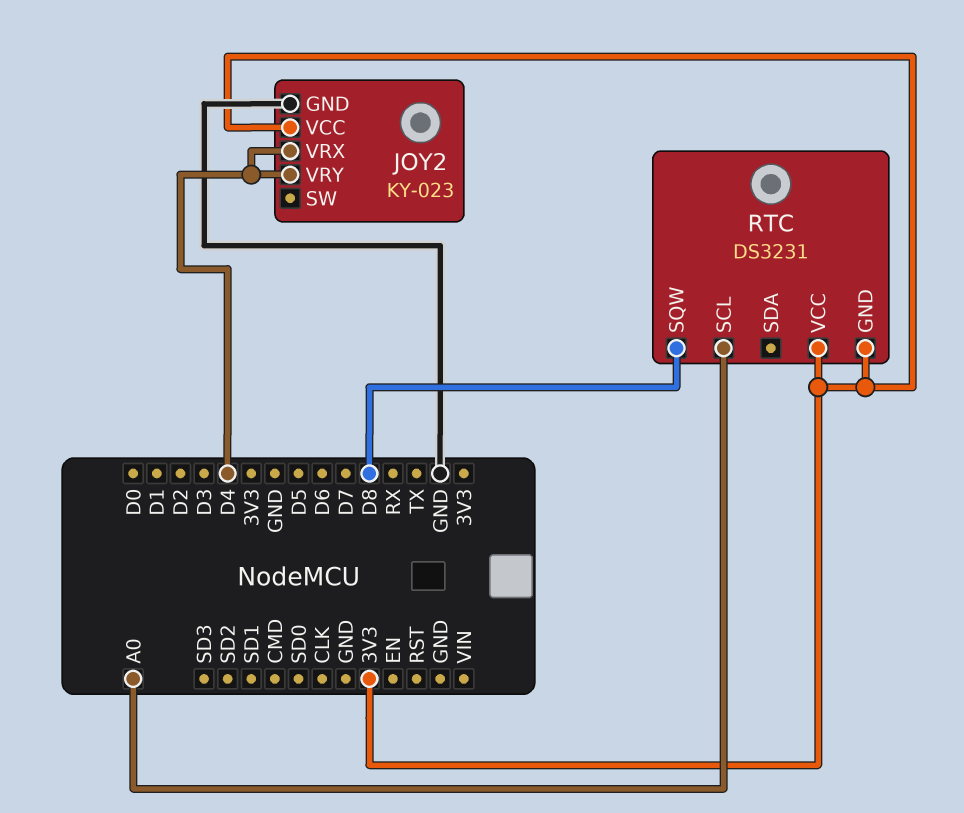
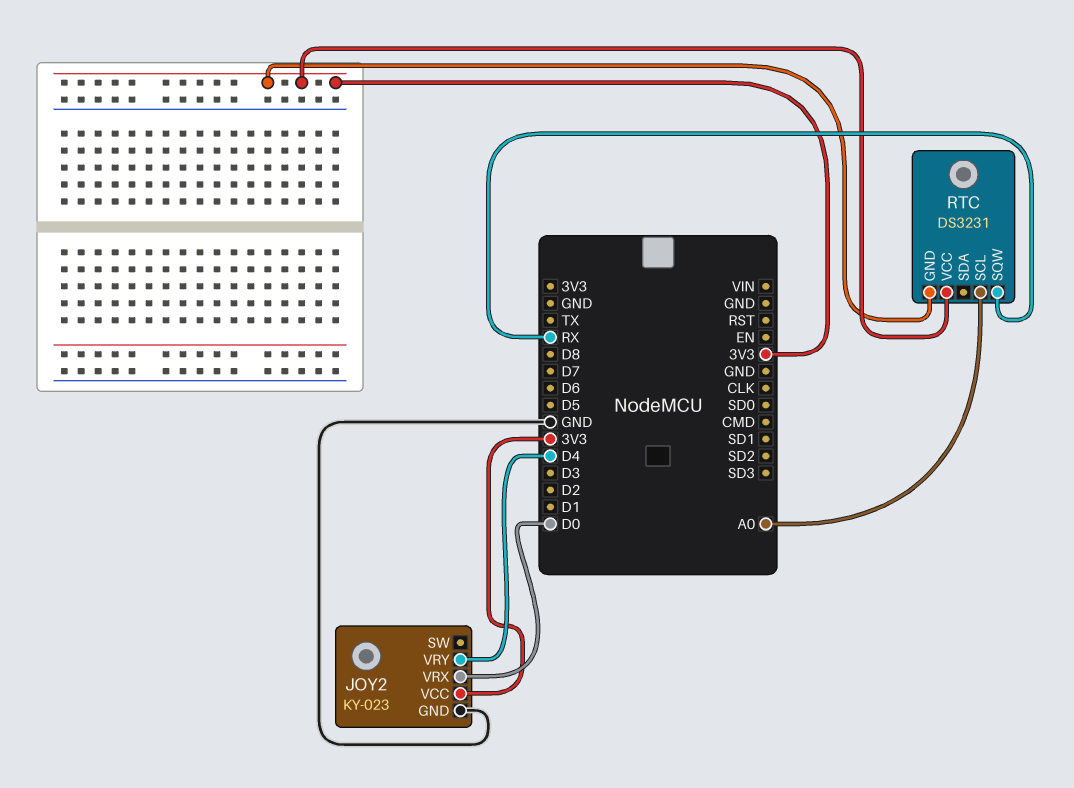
JOY2 pin VRX: D4 -> D0
RTC pin SQW: D8 -> RX

